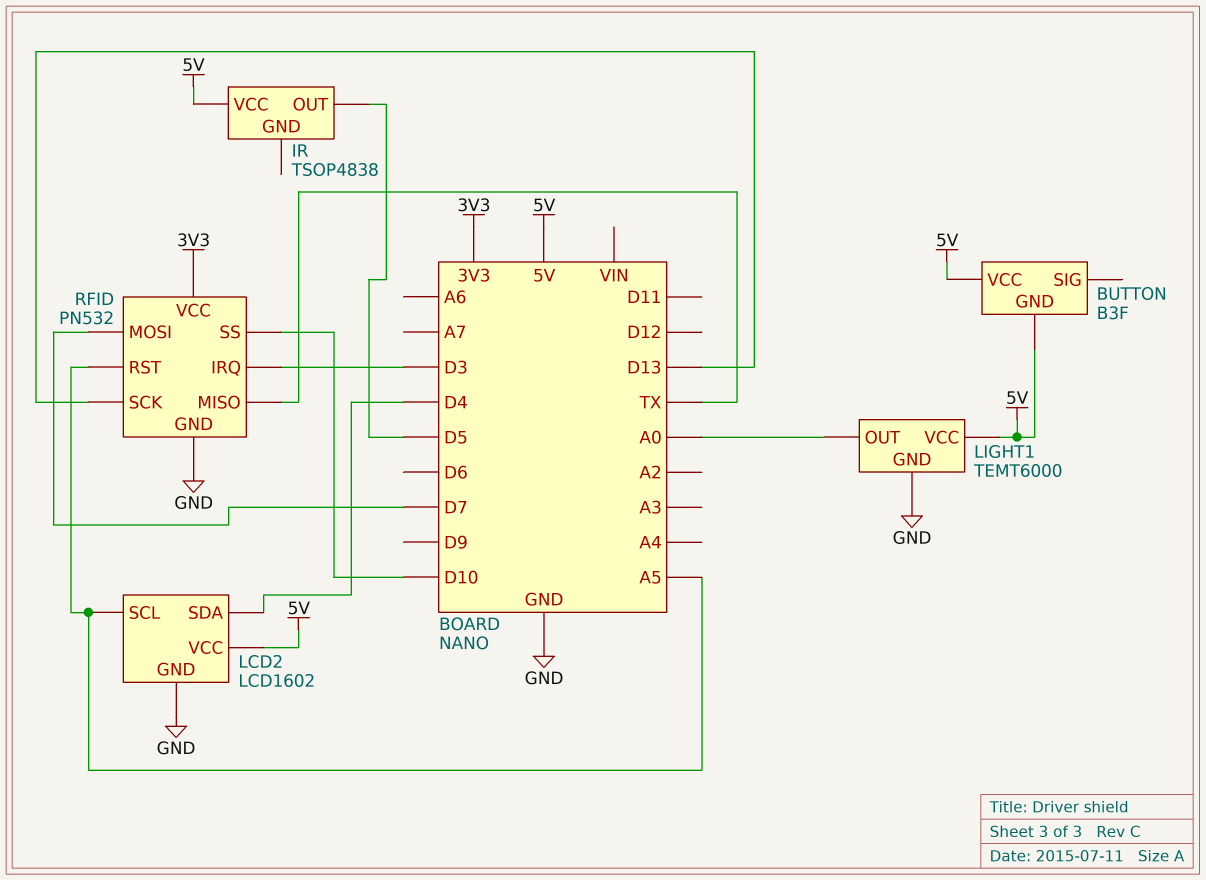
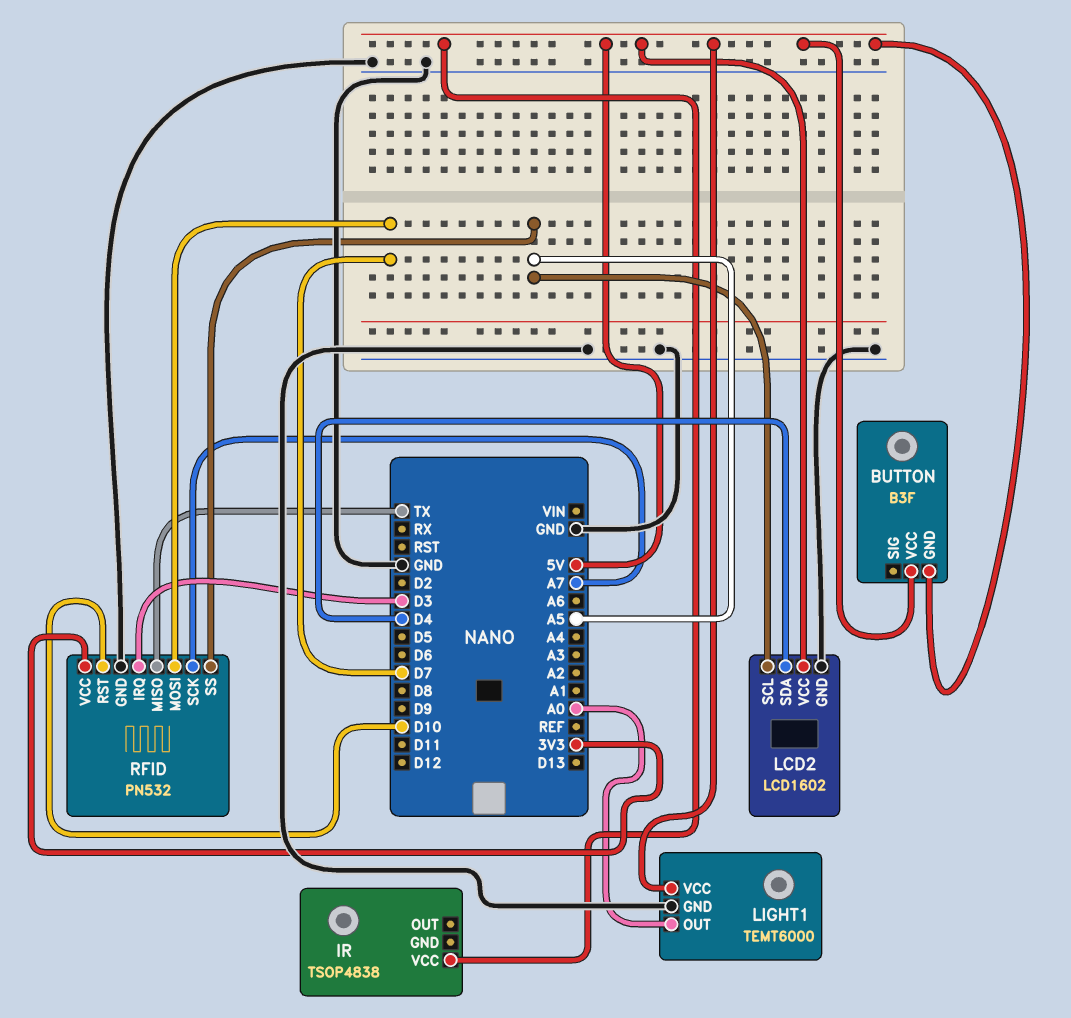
IR pin OUT: D5 -> none
RFID pin RST: A5 -> D10
RFID pin SCK: D13 -> A7
RFID pin SS: D10 -> A5

